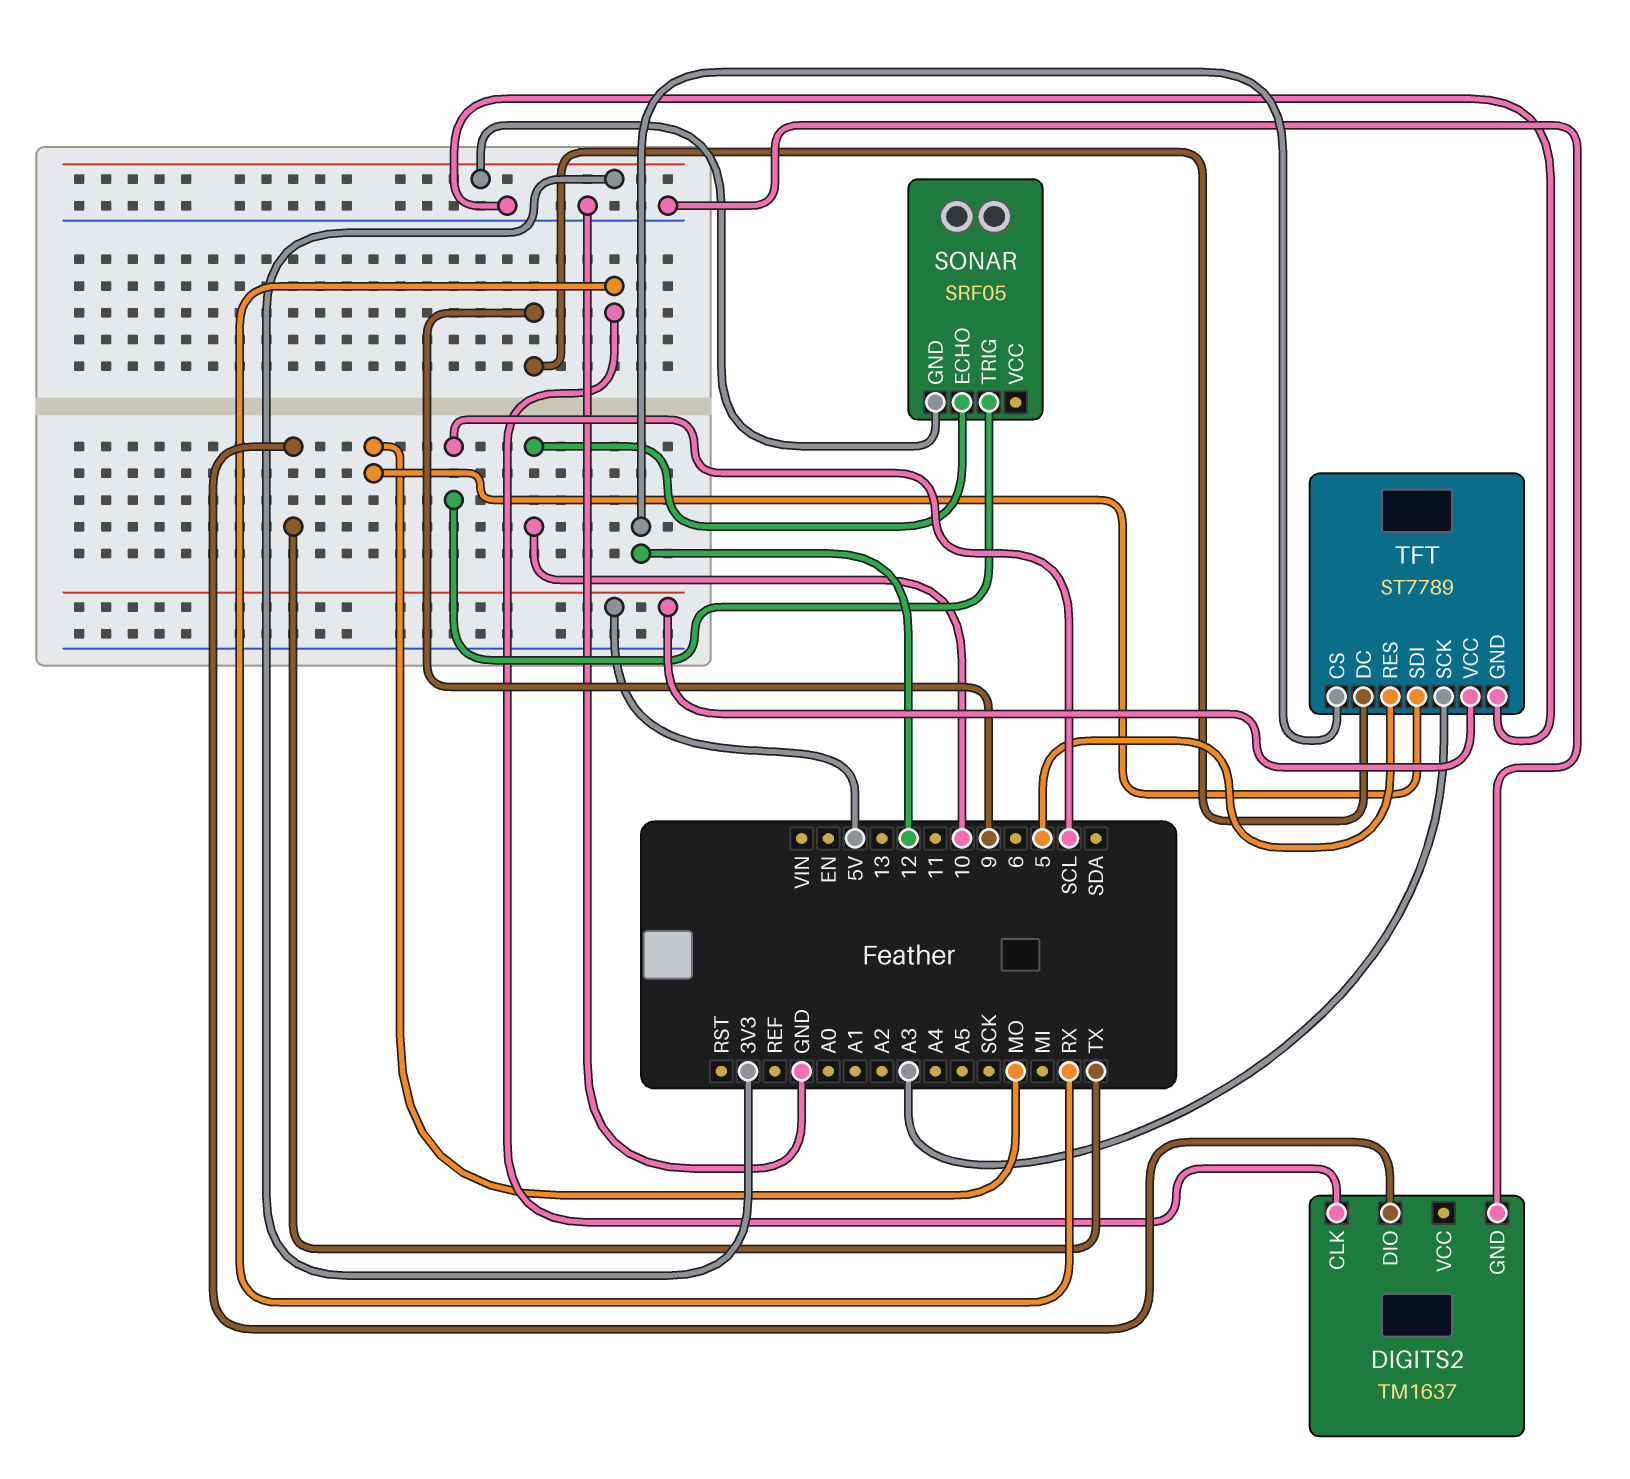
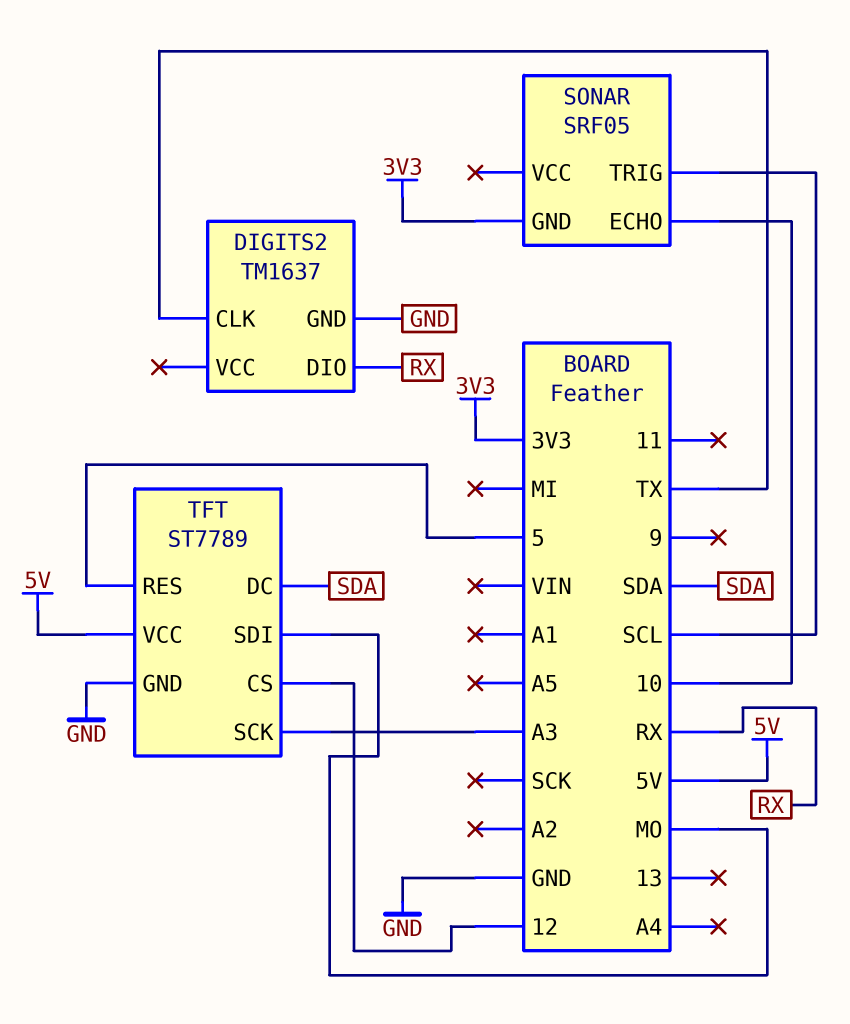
DIGITS2 pin CLK: RX -> TX
DIGITS2 pin DIO: TX -> RX
TFT pin DC: 9 -> SDA

